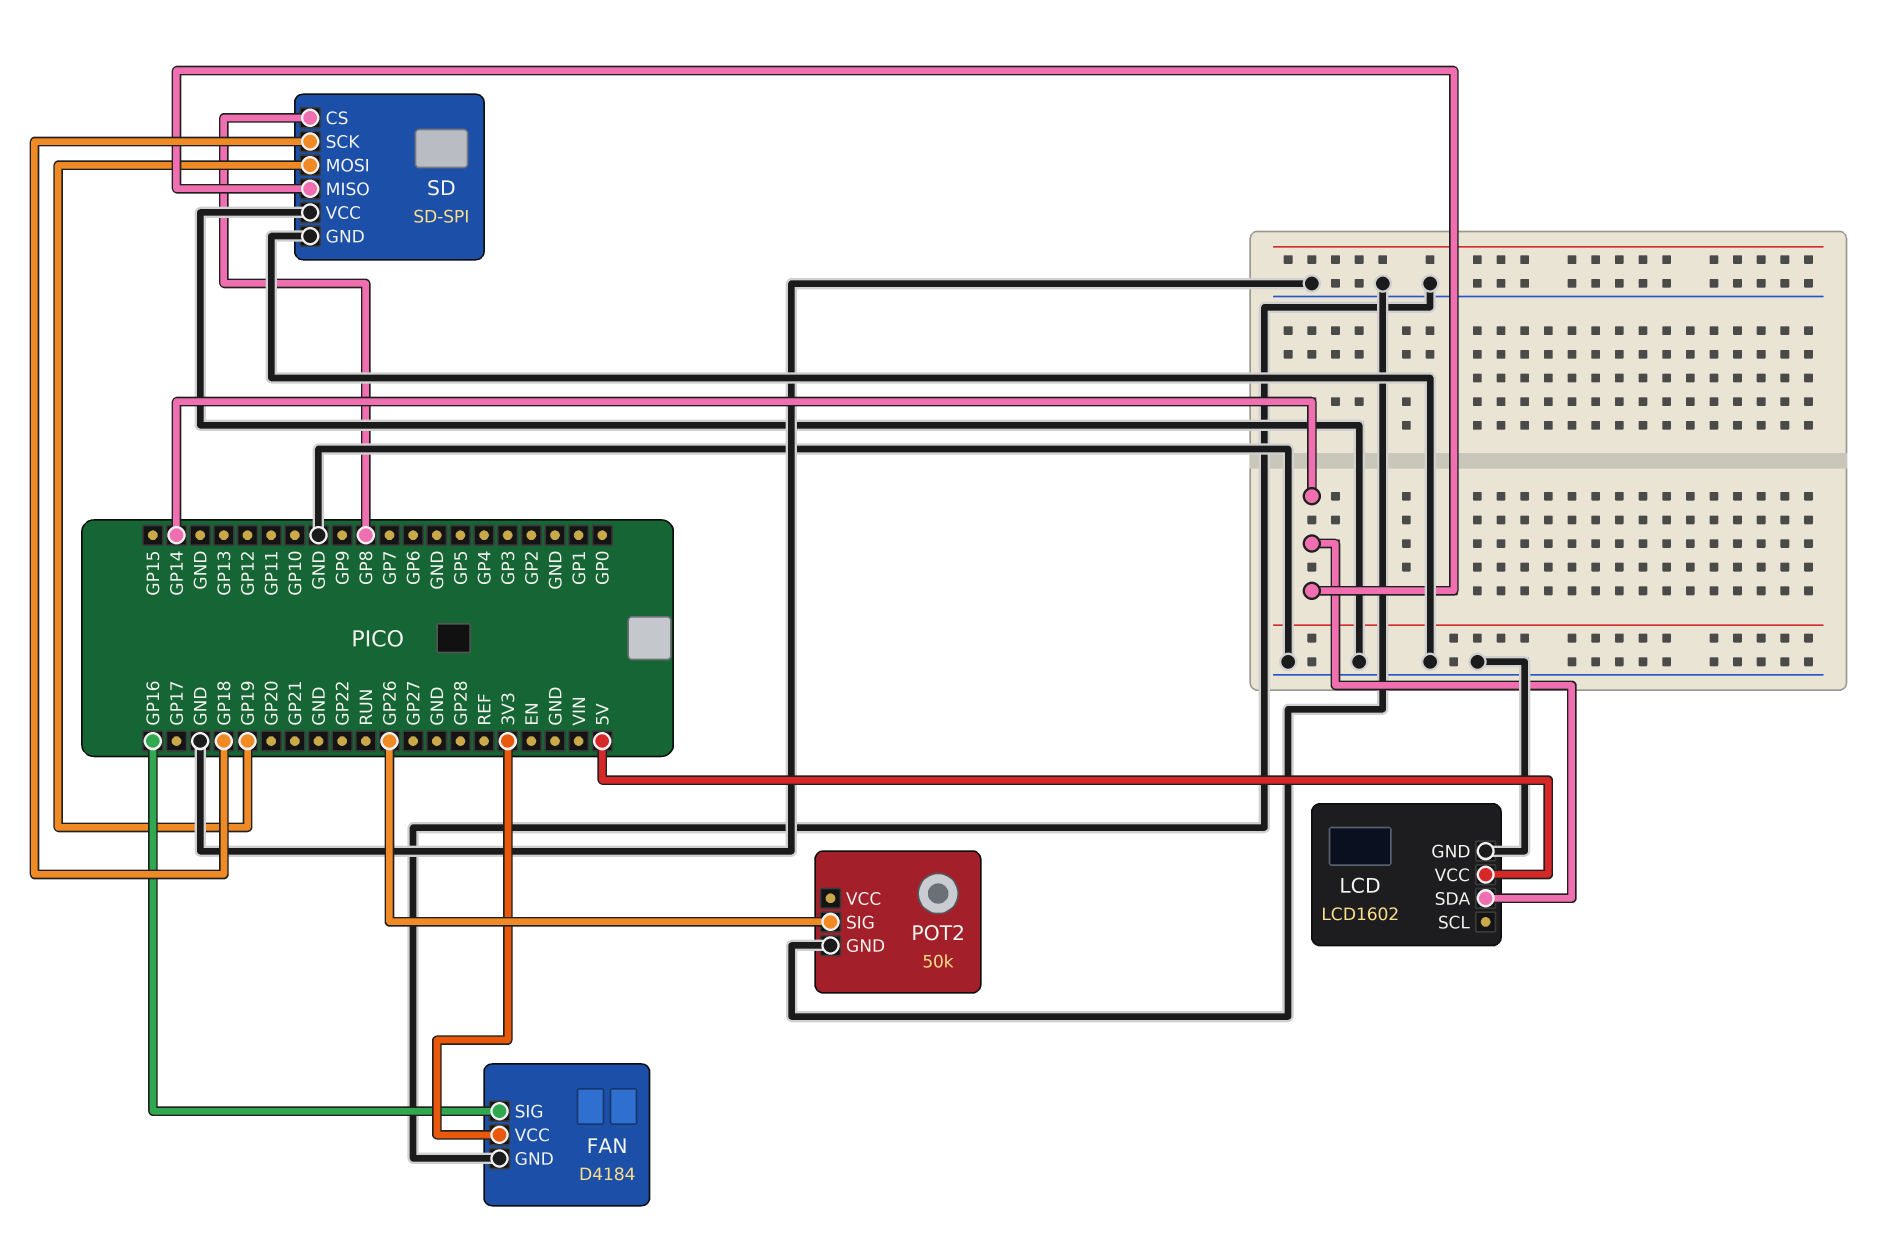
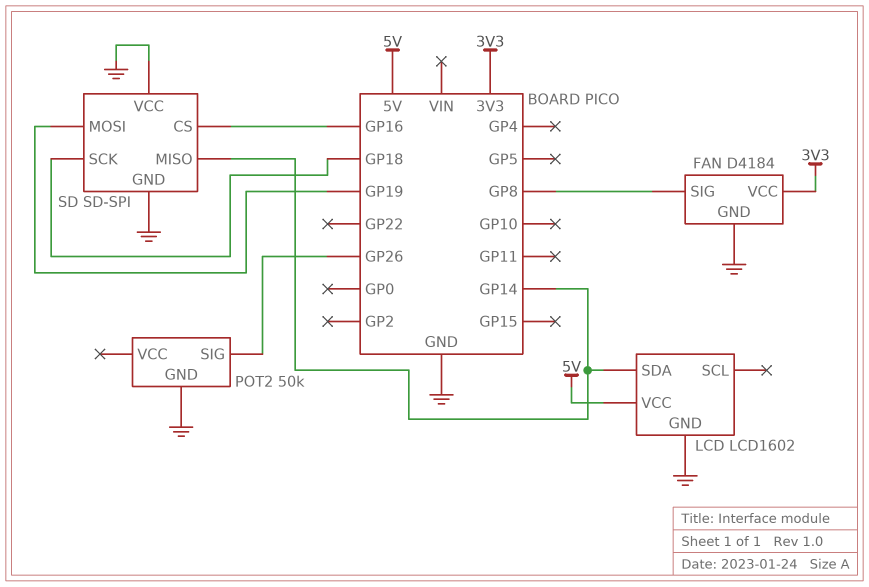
FAN pin SIG: GP16 -> GP8
SD pin CS: GP8 -> GP16

